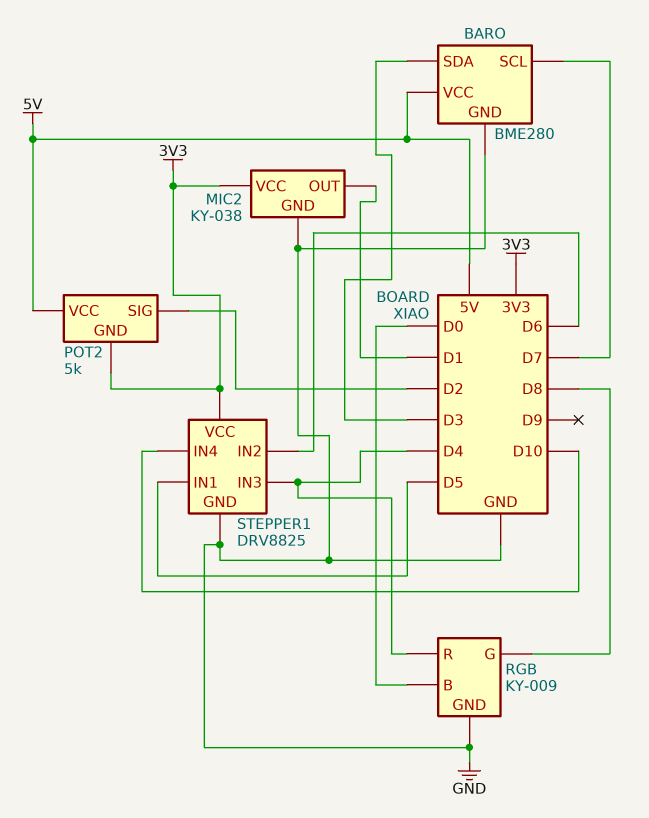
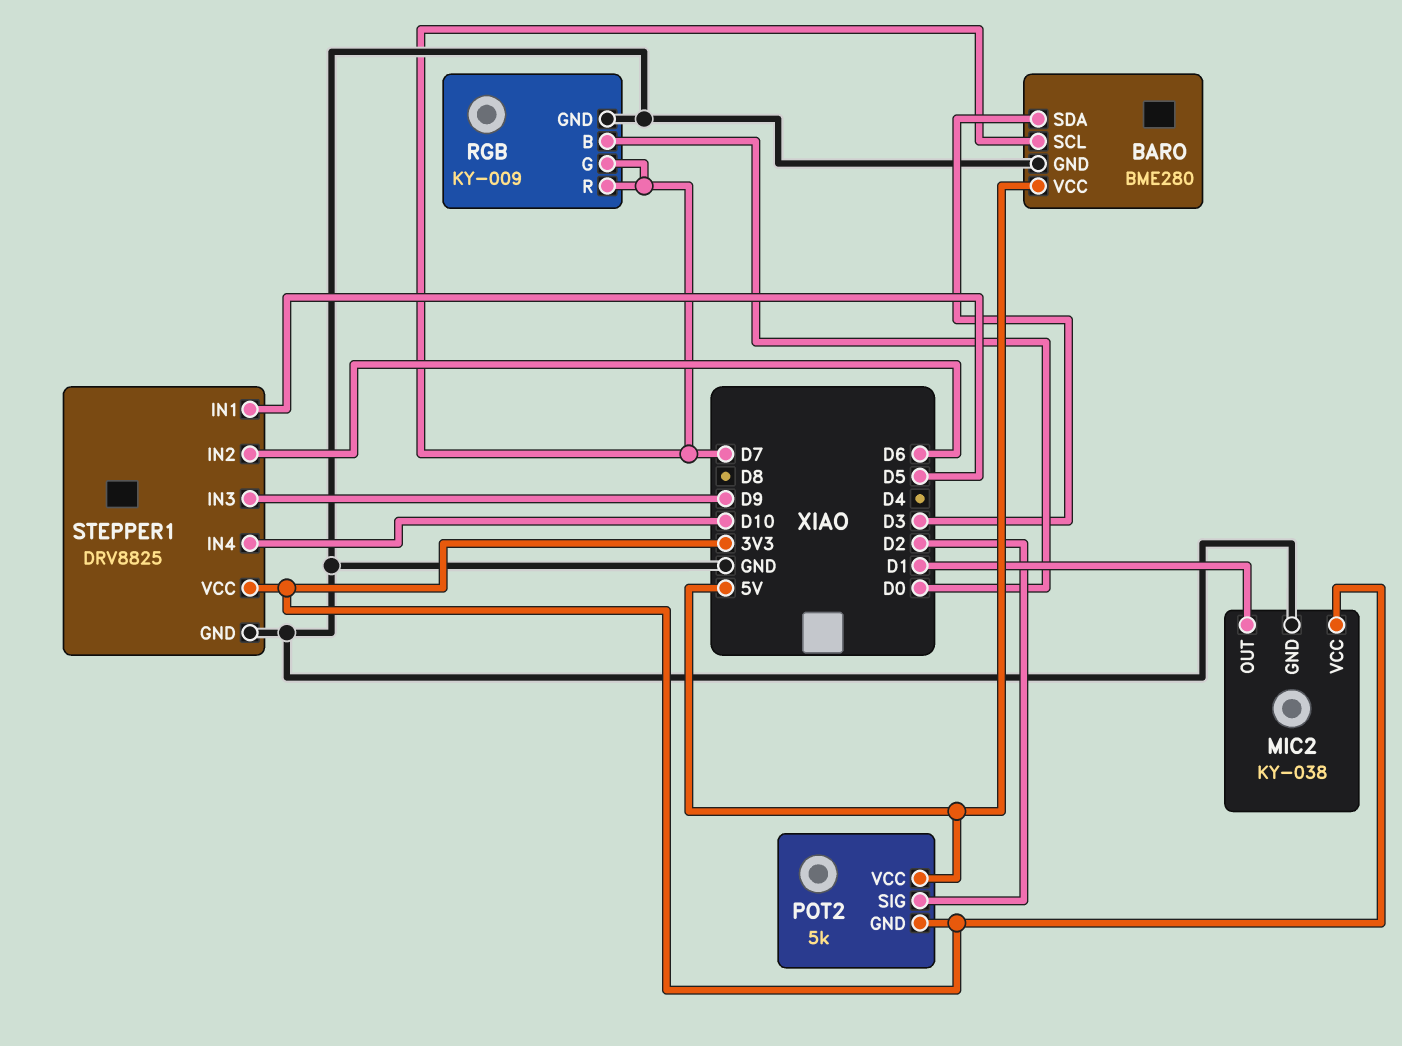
RGB pin G: D8 -> D7
RGB pin R: D4 -> D7
STEPPER1 pin IN3: D4 -> D9

